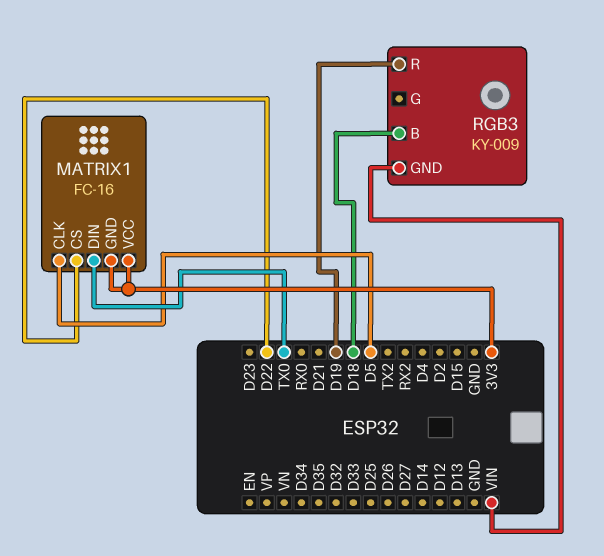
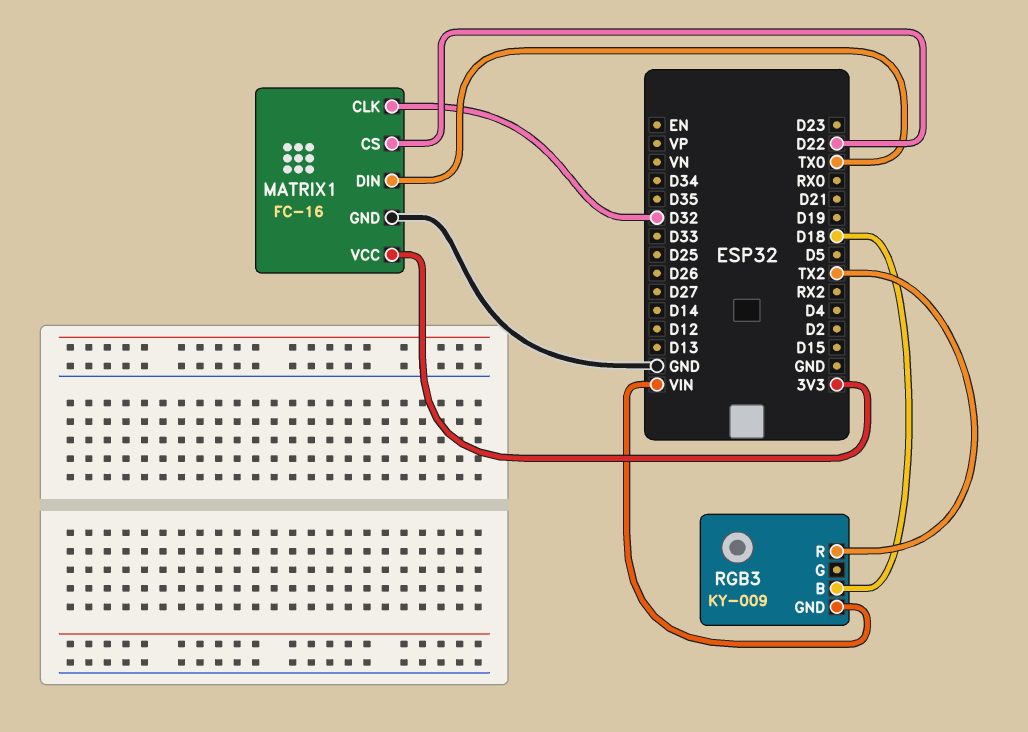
MATRIX1 pin CLK: D5 -> D32
MATRIX1 pin GND: 3V3 -> GND
RGB3 pin R: D19 -> TX2

